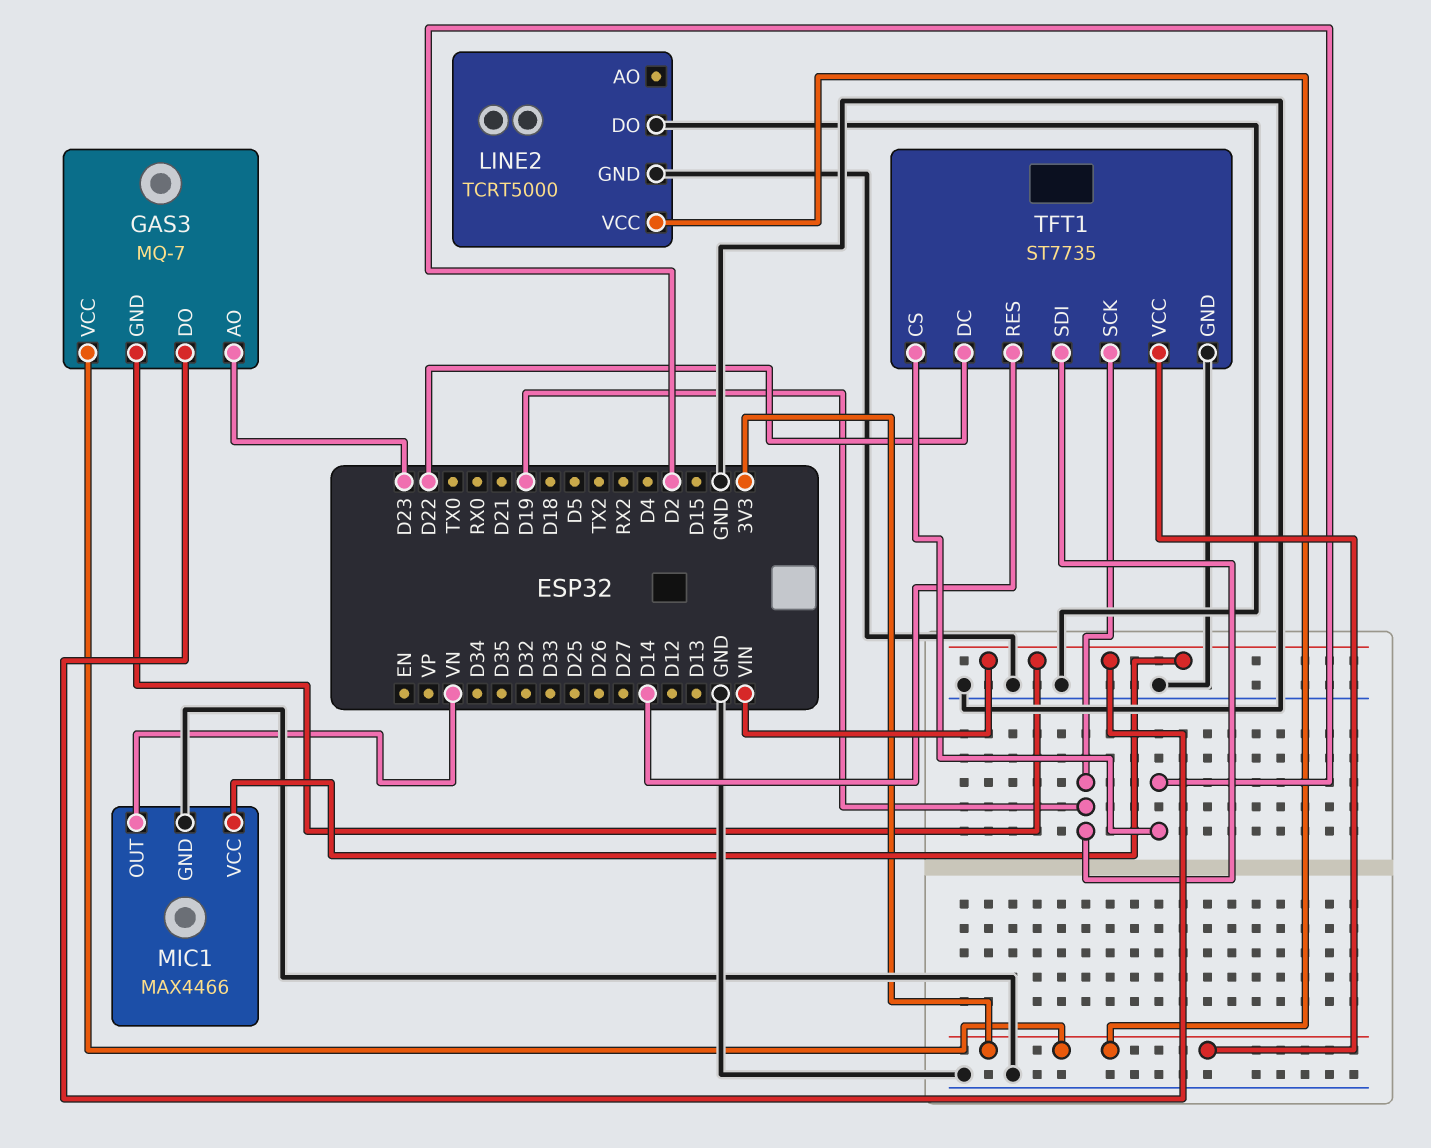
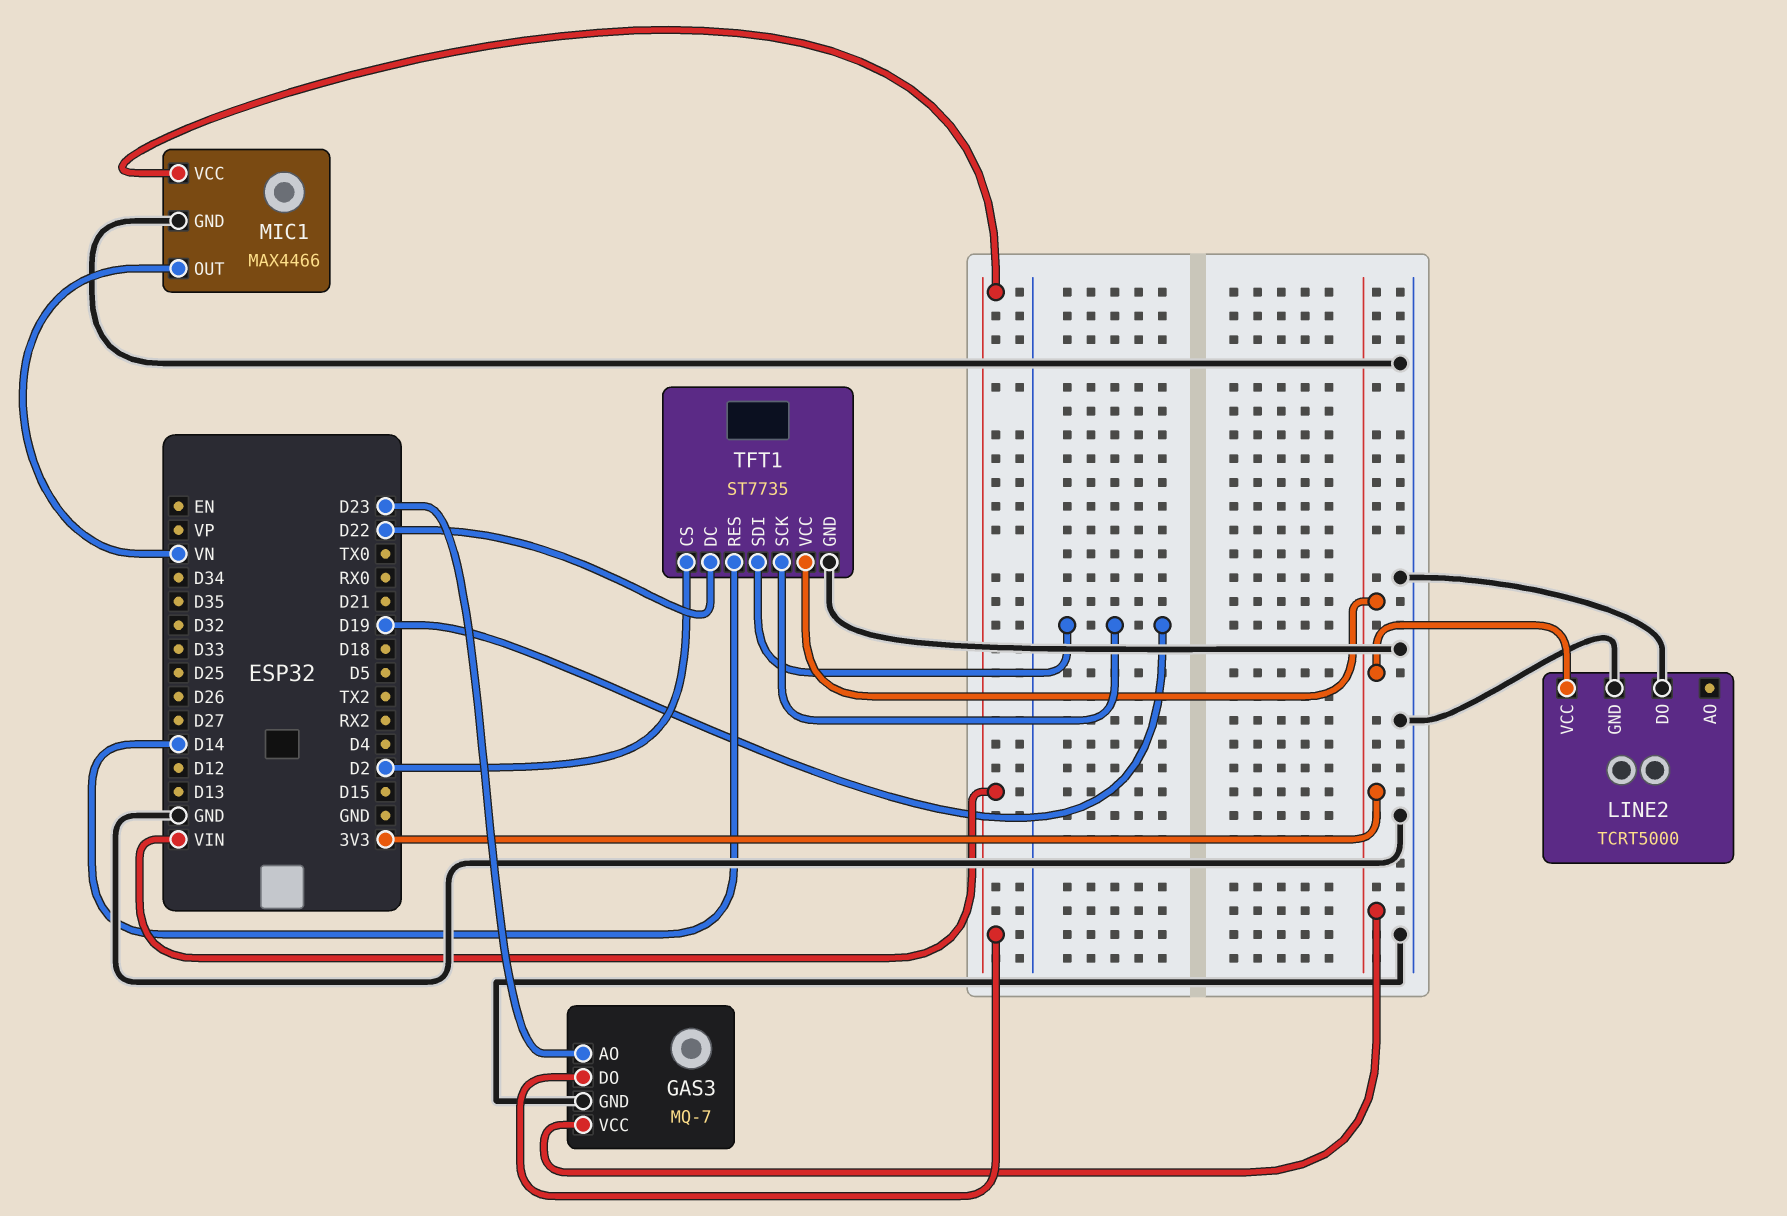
GAS3 pin GND: VIN -> GND

